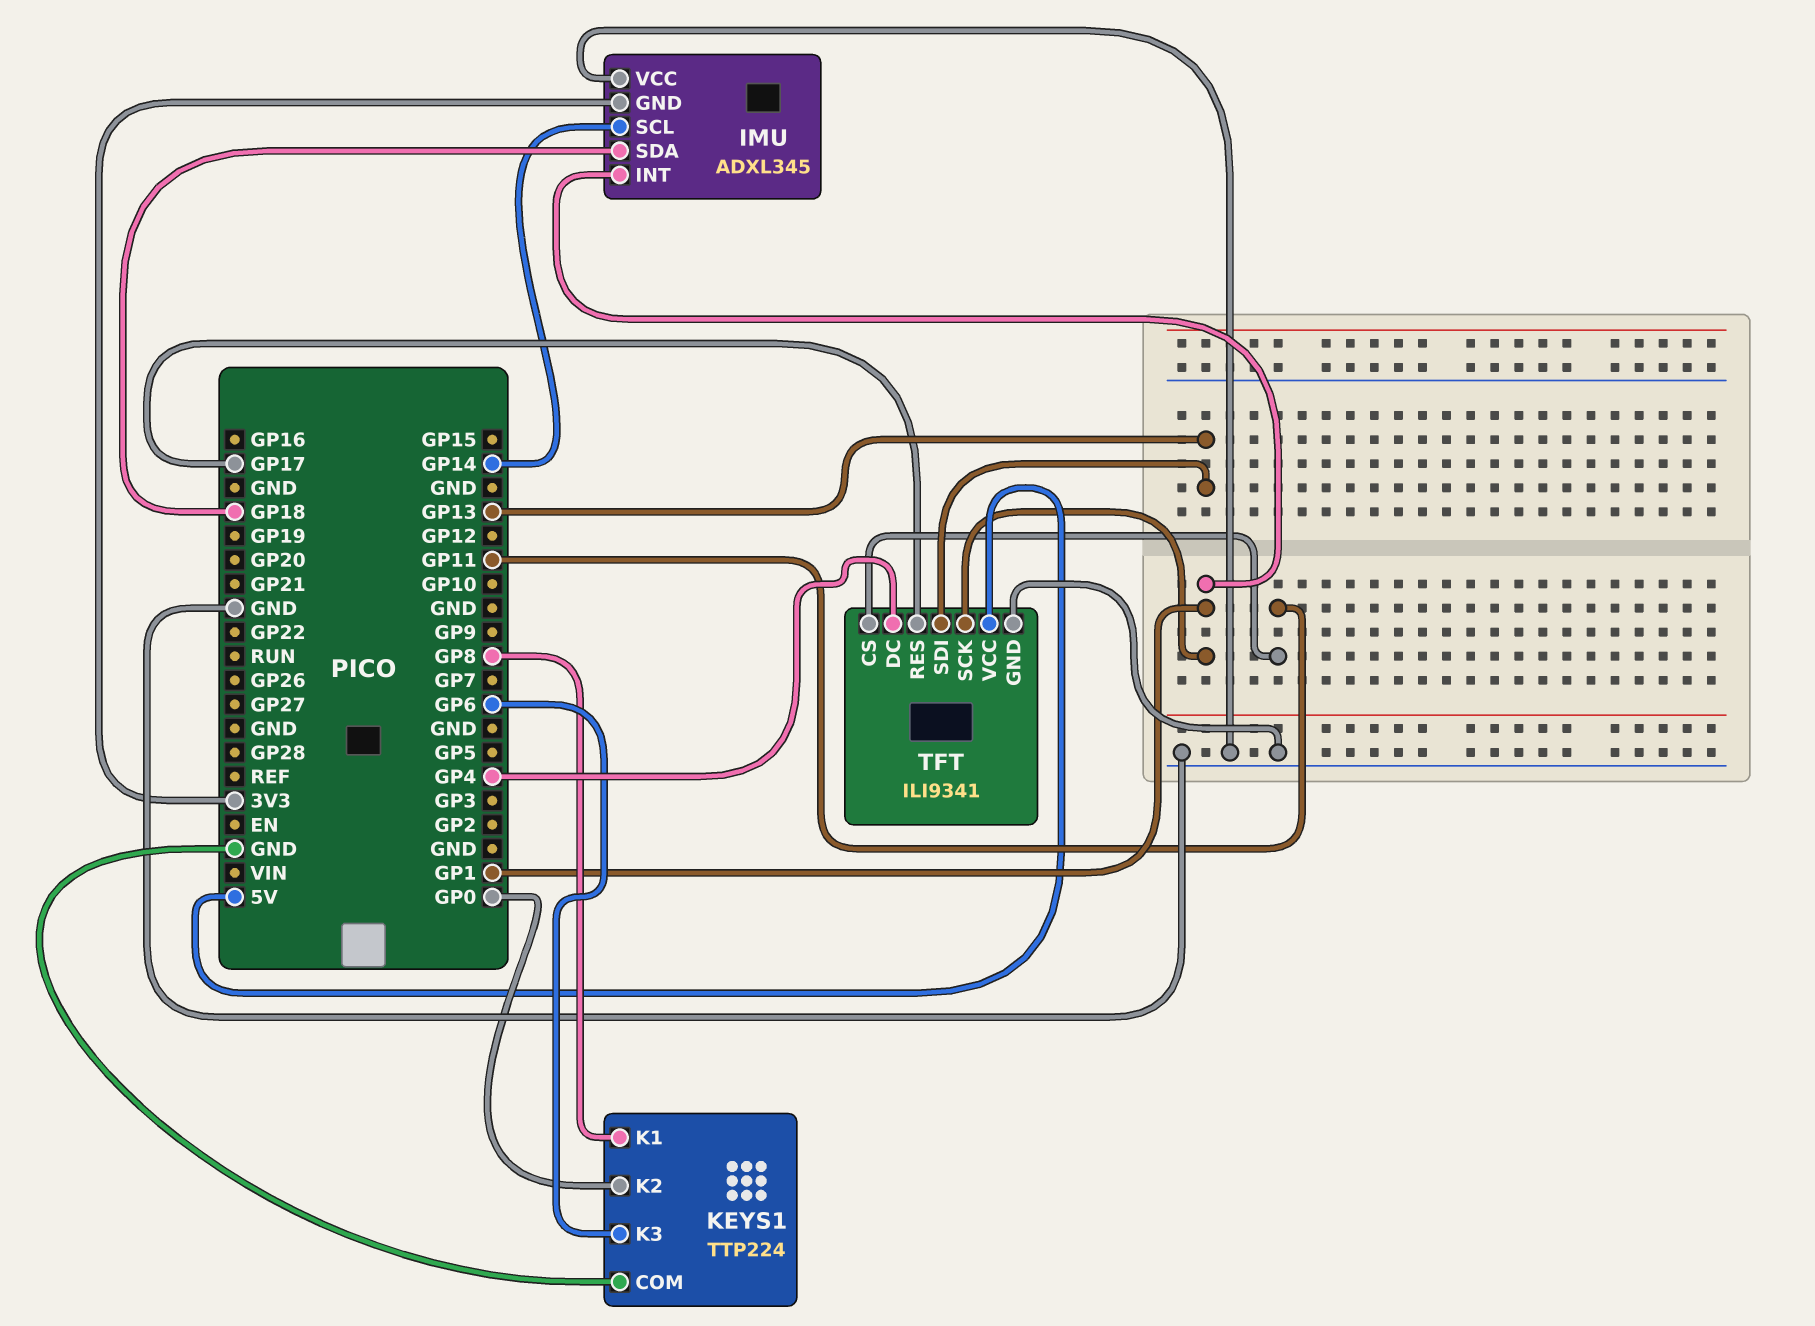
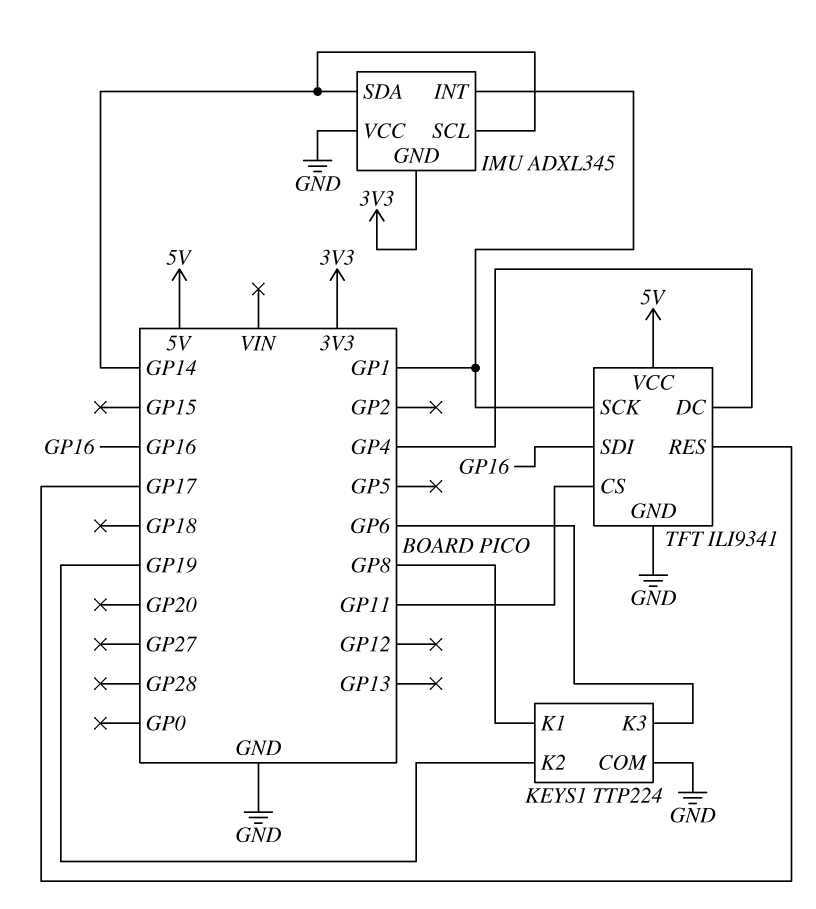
IMU pin SDA: GP18 -> GP14
KEYS1 pin K2: GP0 -> GP19
TFT pin SDI: GP13 -> GP16

